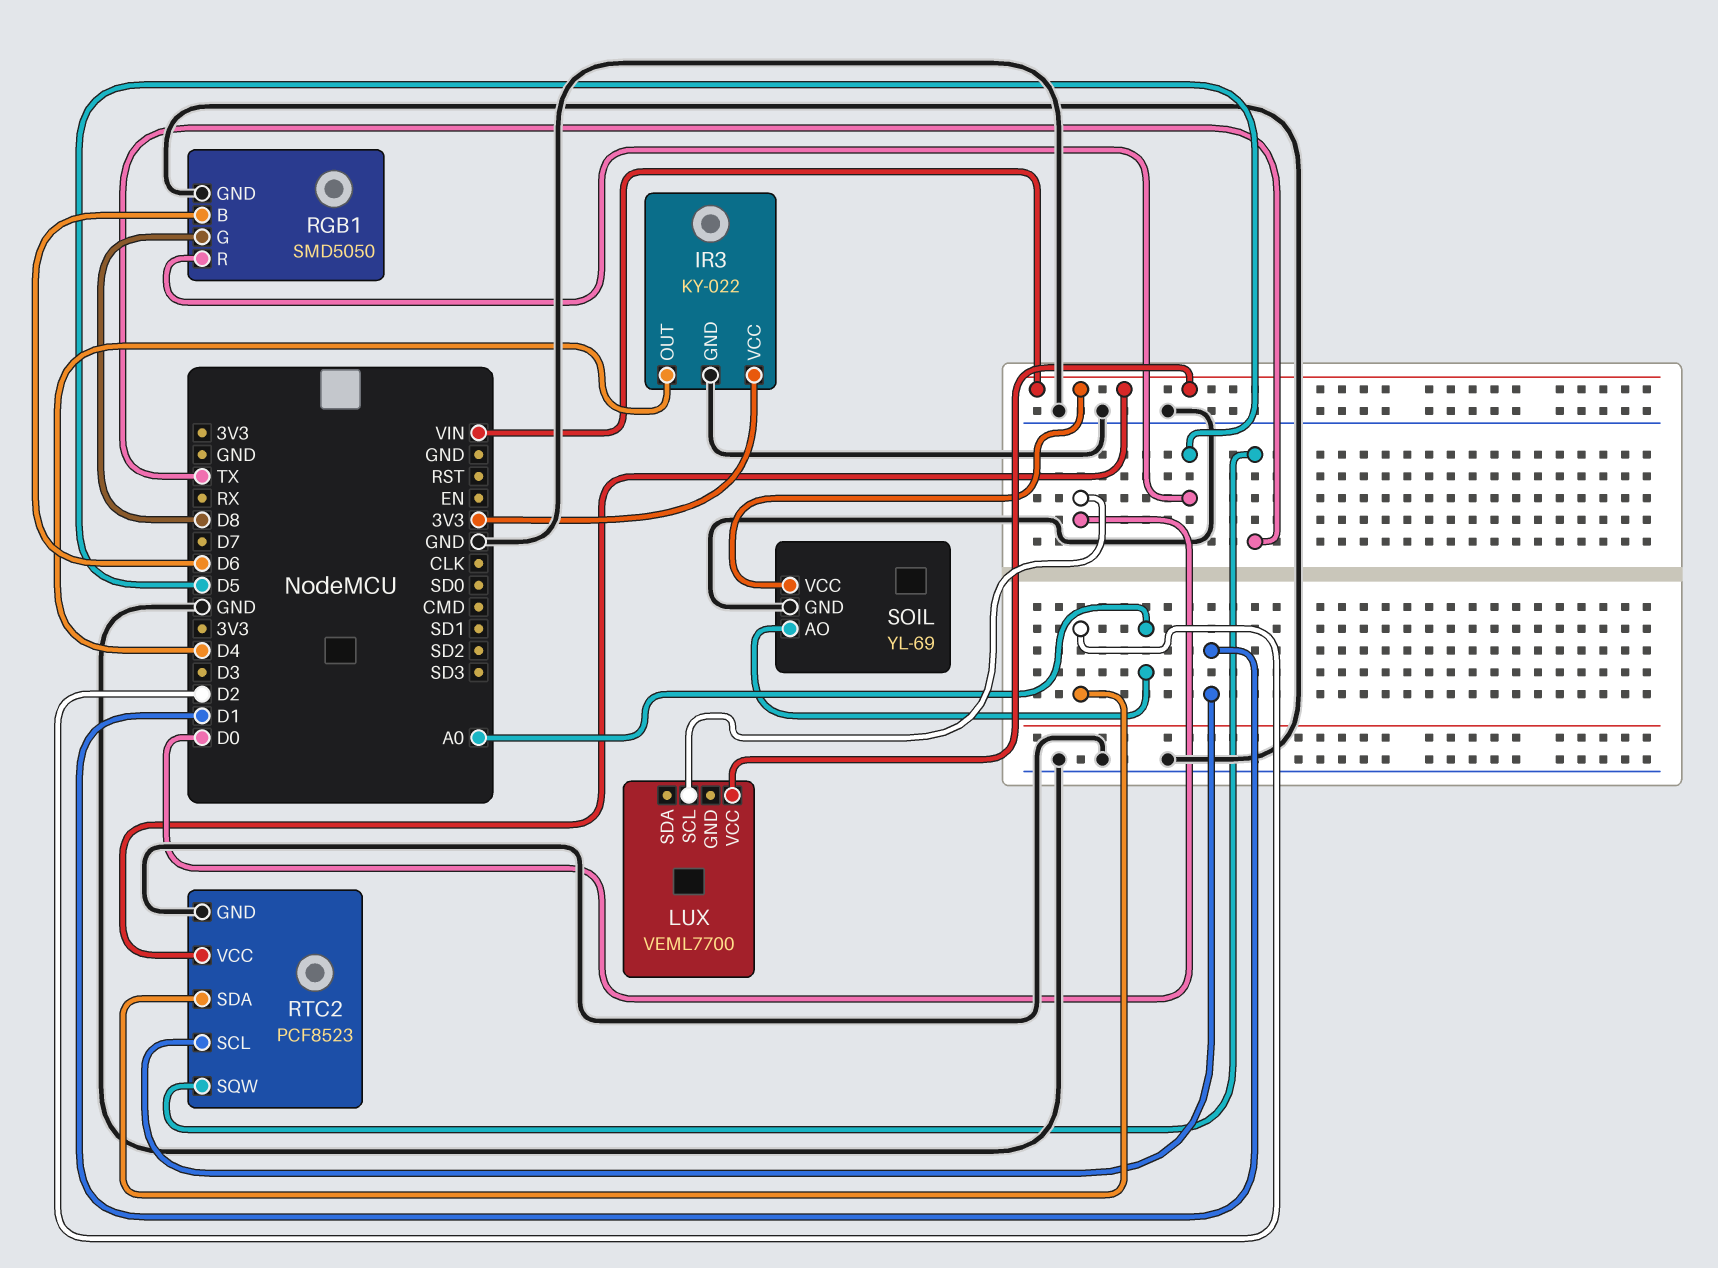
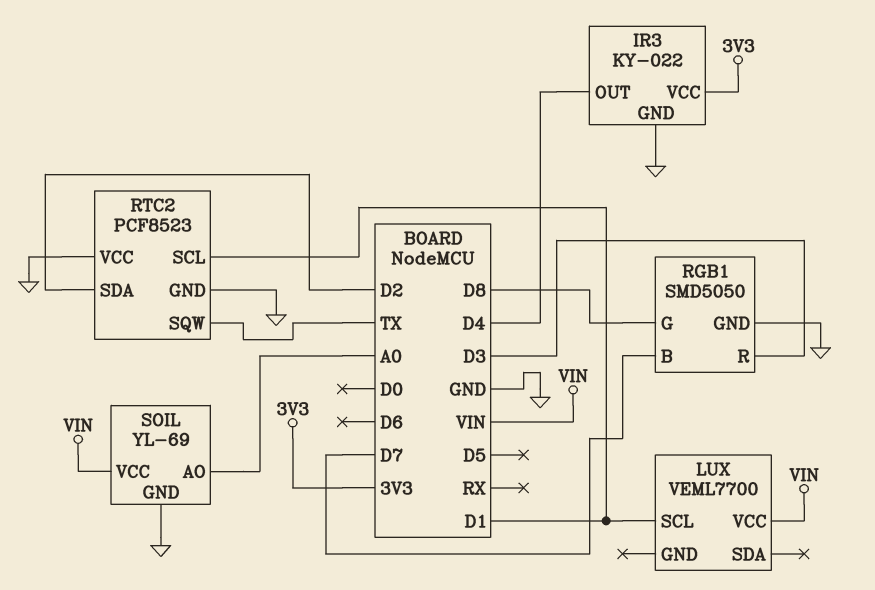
LUX pin SCL: D0 -> D1
RGB1 pin B: D6 -> D7
RGB1 pin R: D5 -> D3
RTC2 pin VCC: VIN -> GND

